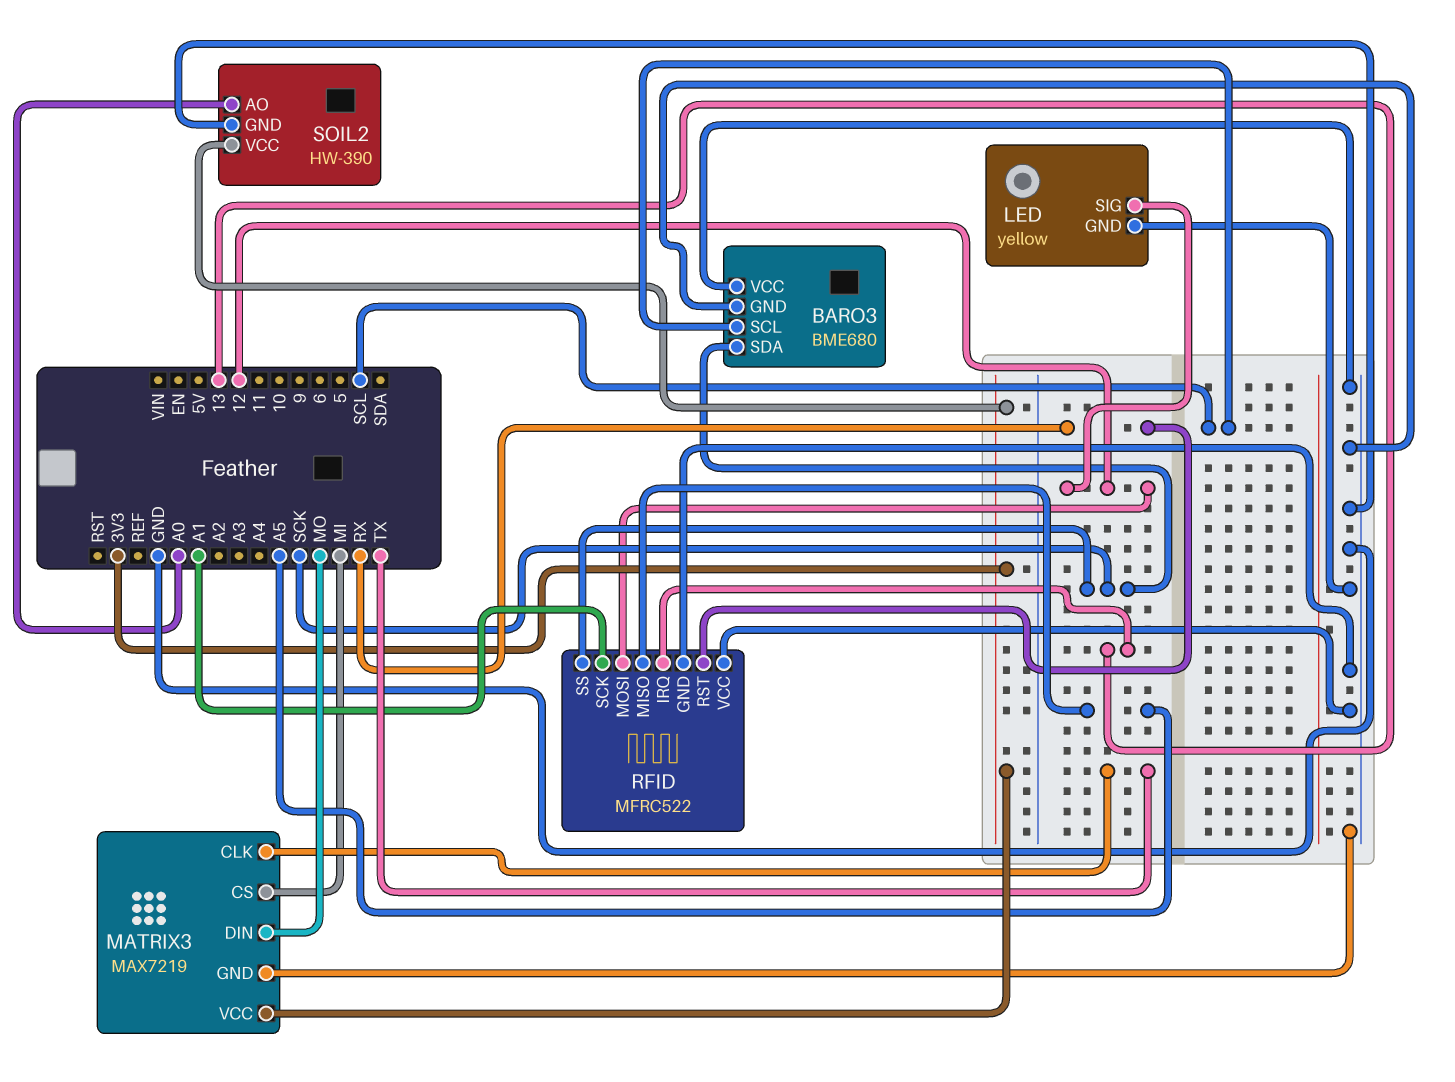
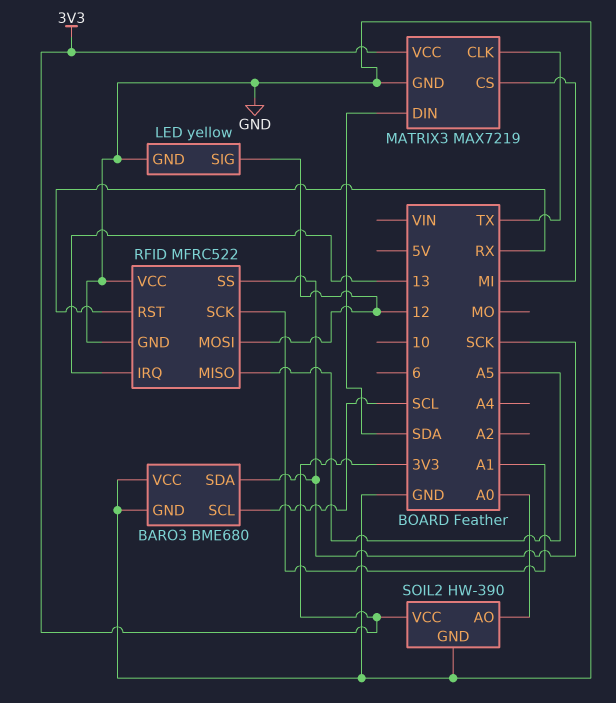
MATRIX3 pin DIN: MO -> SDA

